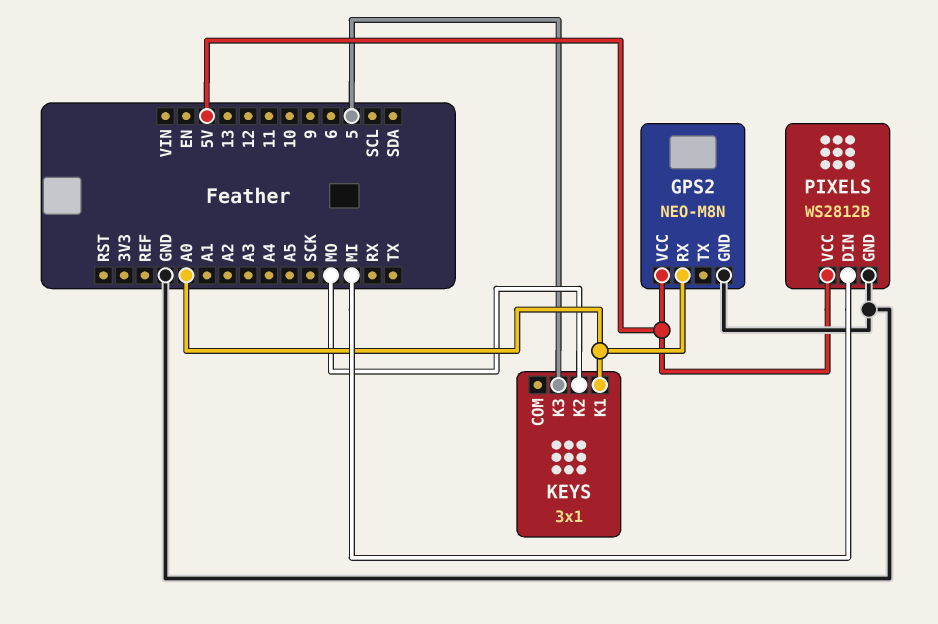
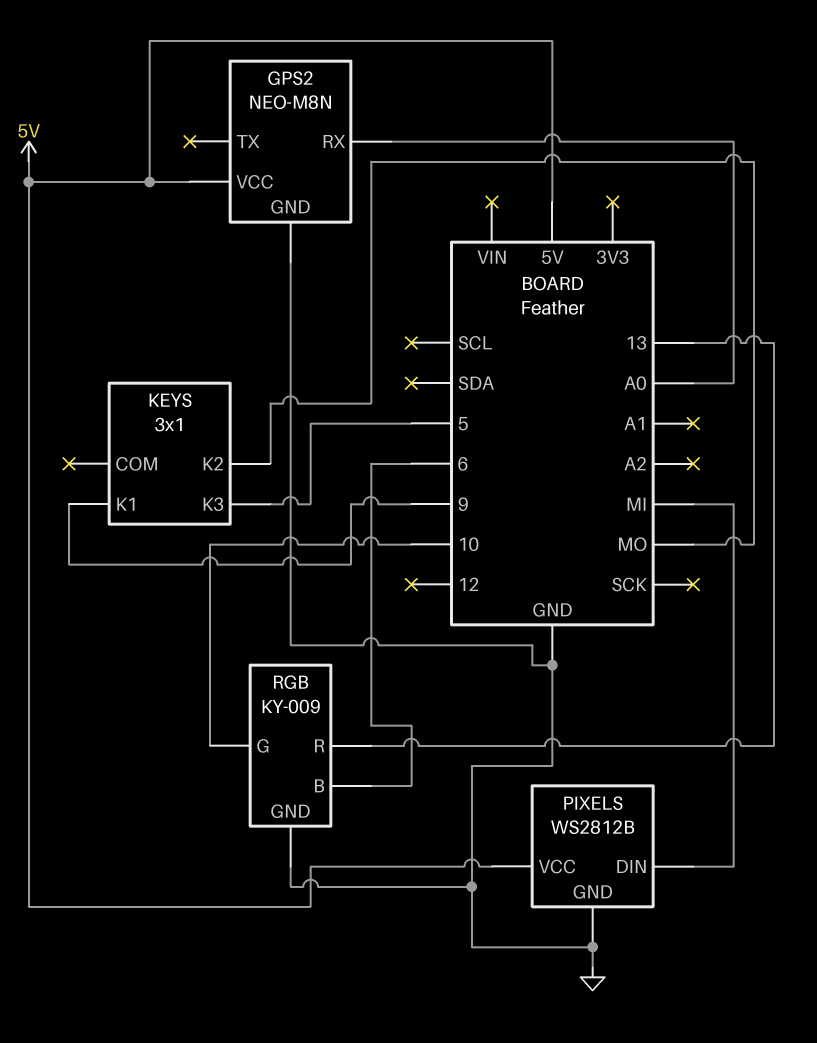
KEYS pin K1: A0 -> 9
RGB: none -> KY-009
RGB pin B: none -> 6
RGB pin G: none -> 10
RGB pin GND: none -> GND
RGB pin R: none -> 13

